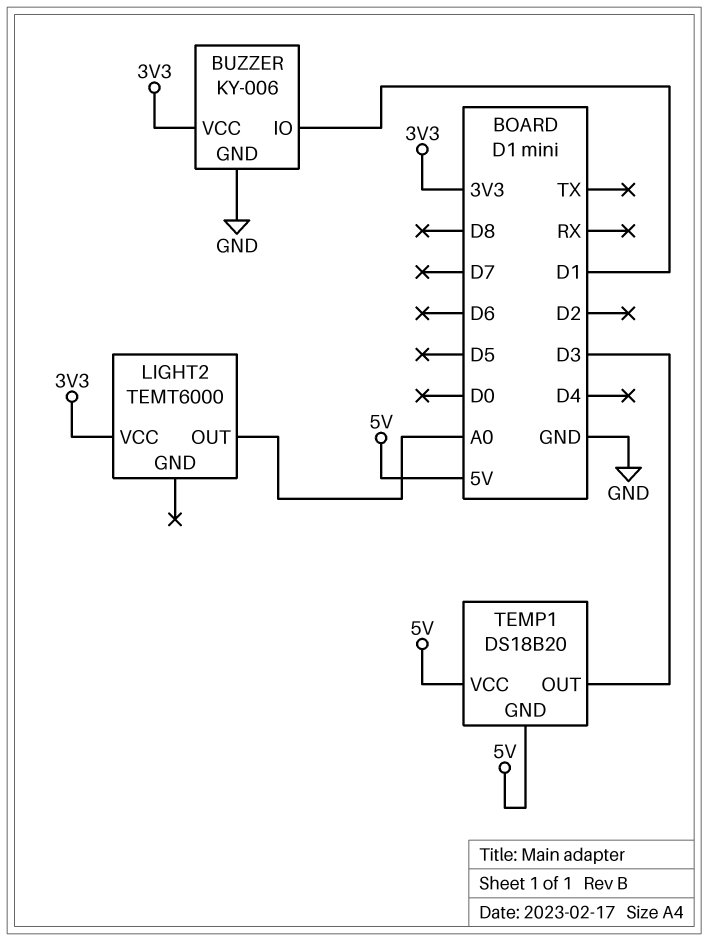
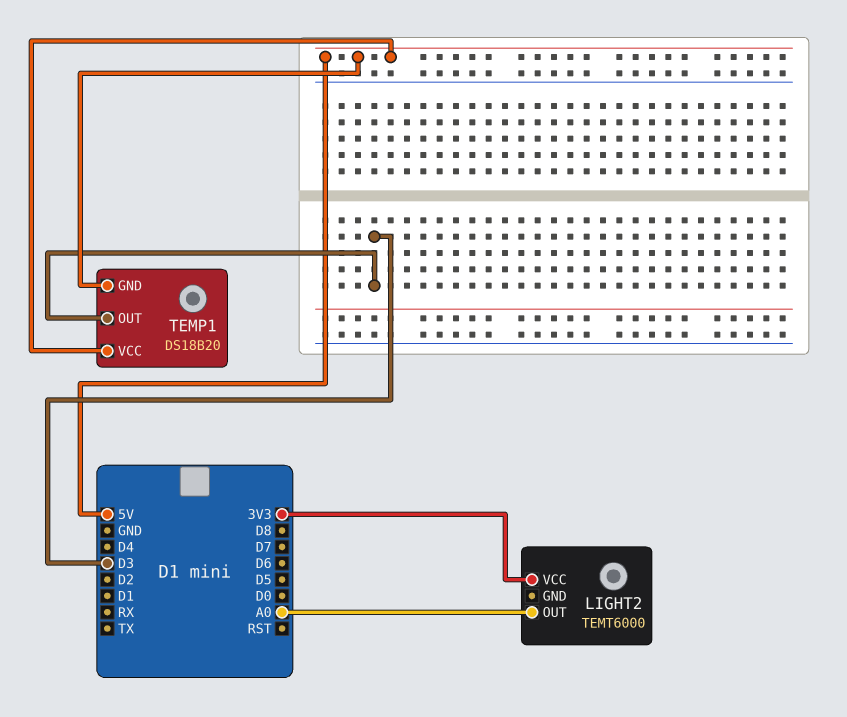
BUZZER: KY-006 -> none
BUZZER pin GND: GND -> none
BUZZER pin IO: D1 -> none
BUZZER pin VCC: 3V3 -> none

